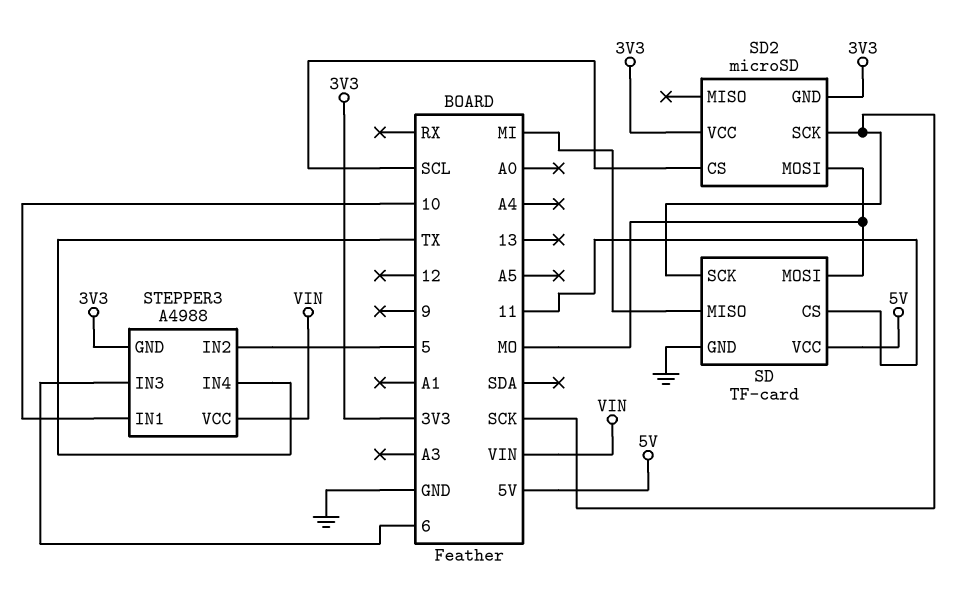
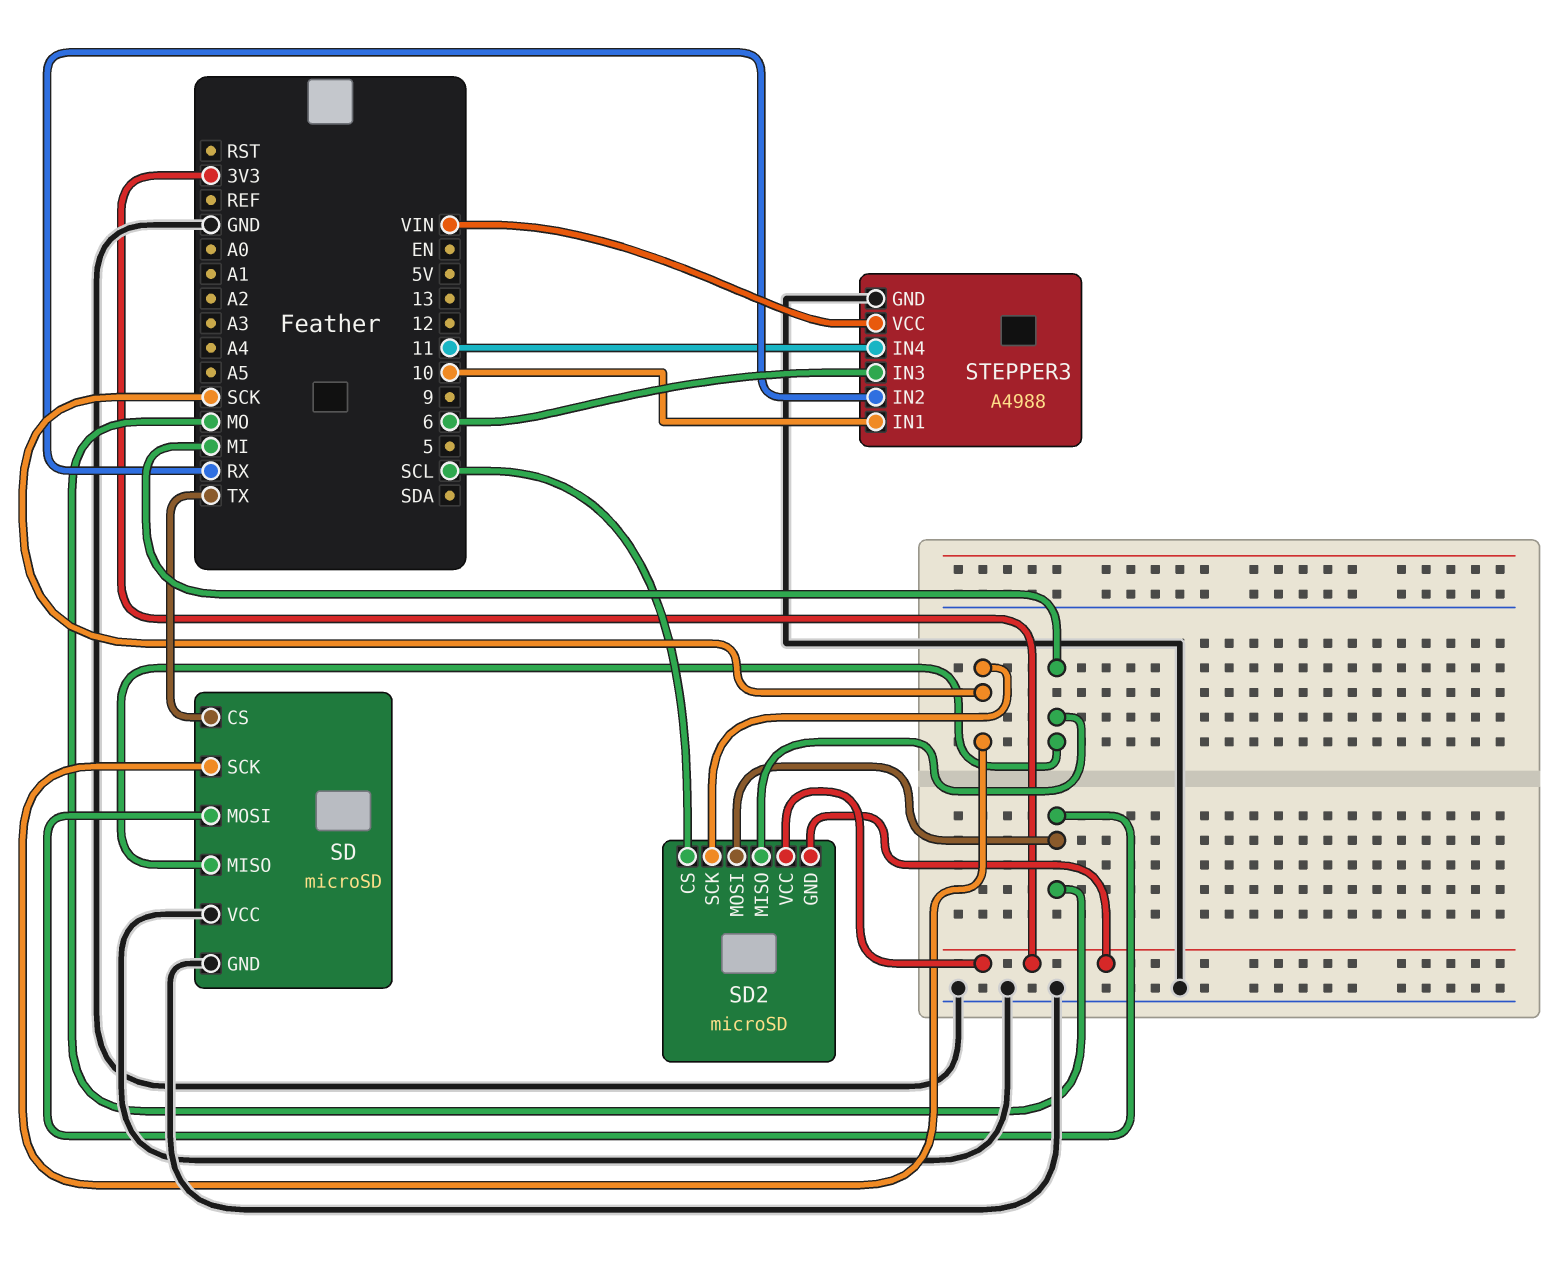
SD: TF-card -> microSD
SD pin CS: 11 -> TX
SD pin VCC: 5V -> GND
SD2 pin MISO: none -> MI
STEPPER3 pin GND: 3V3 -> GND
STEPPER3 pin IN2: 5 -> RX
STEPPER3 pin IN4: TX -> 11

